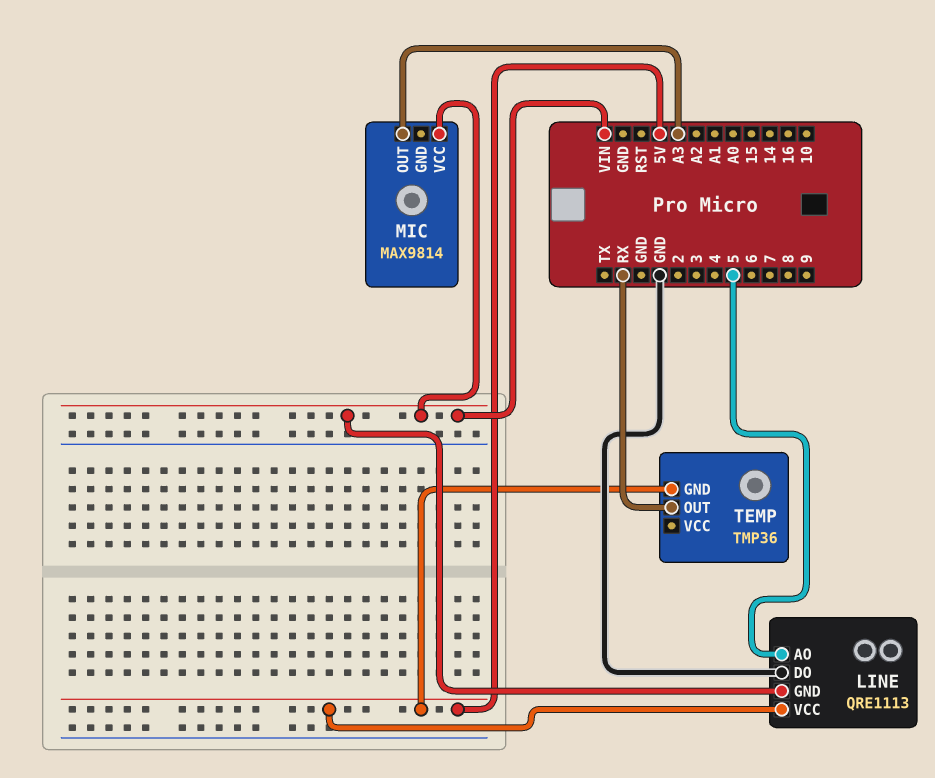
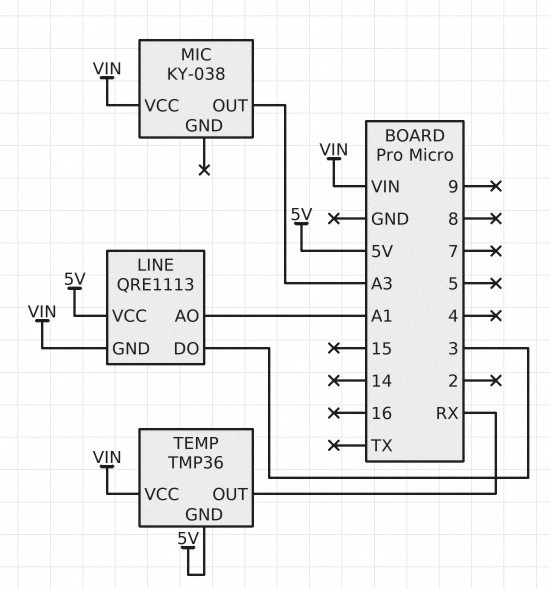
LINE pin AO: 5 -> A1
LINE pin DO: GND -> 3
MIC: MAX9814 -> KY-038
TEMP pin VCC: none -> VIN

